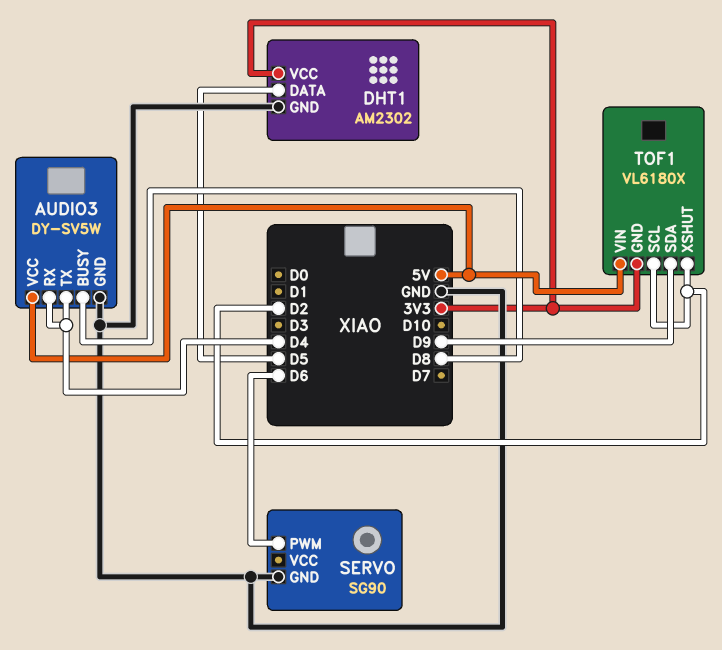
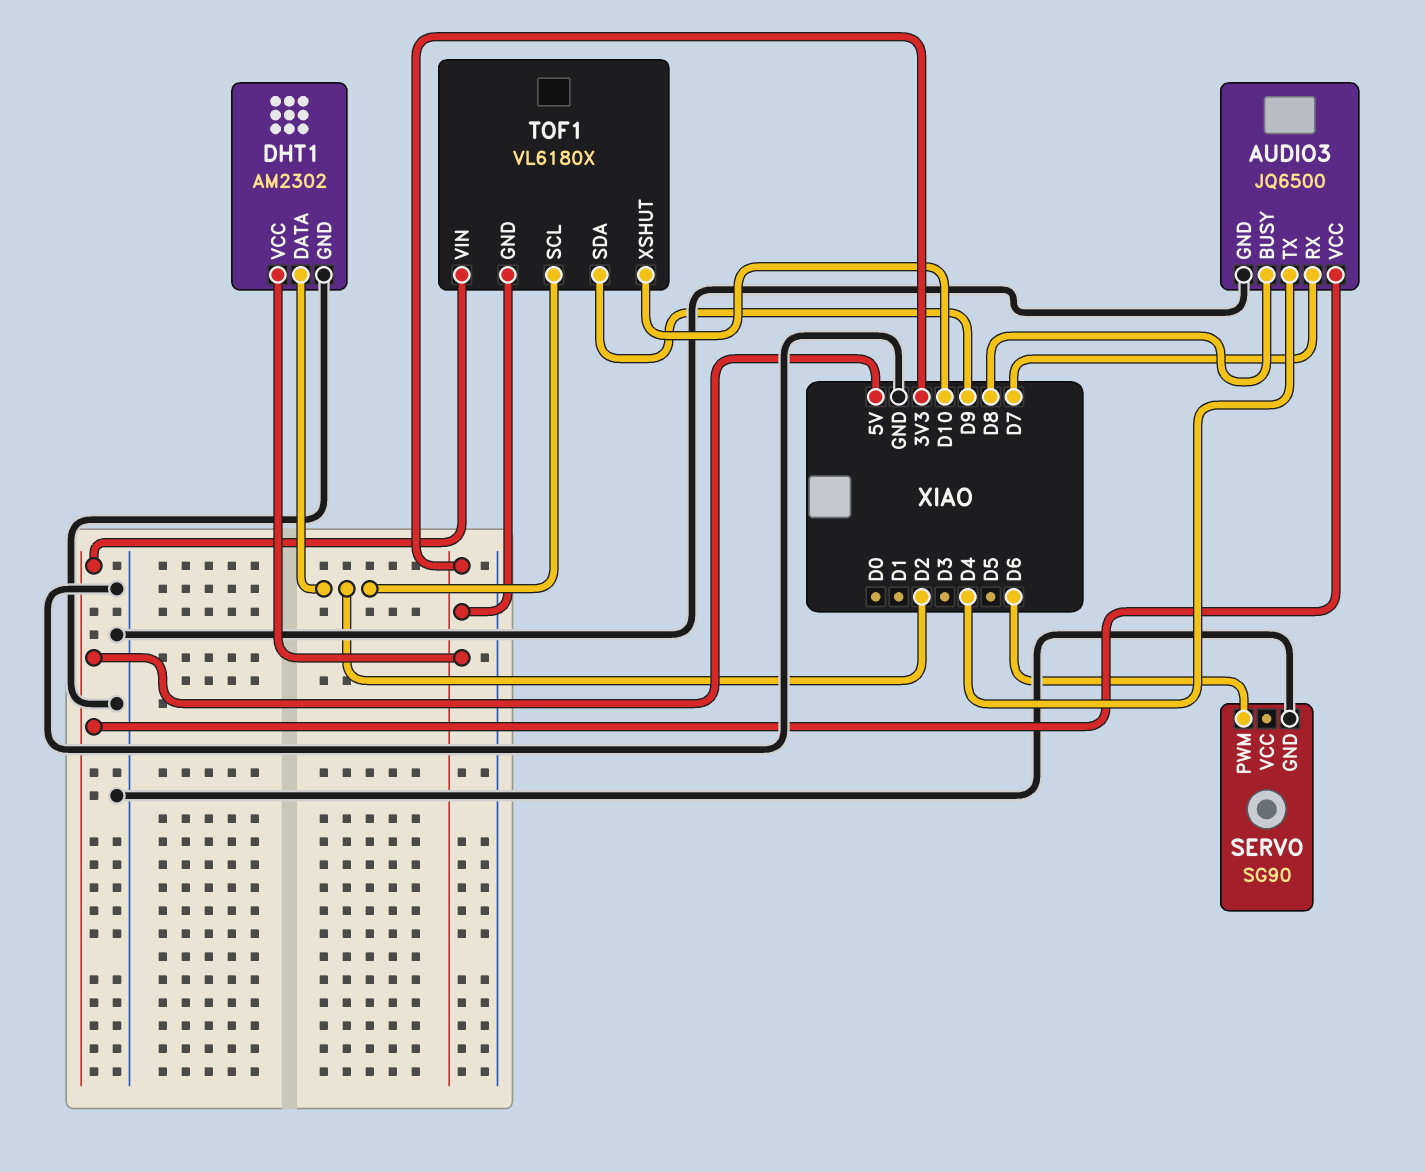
AUDIO3: DY-SV5W -> JQ6500
AUDIO3 pin RX: D4 -> D7
DHT1 pin DATA: D5 -> D2
TOF1 pin XSHUT: D2 -> D10

